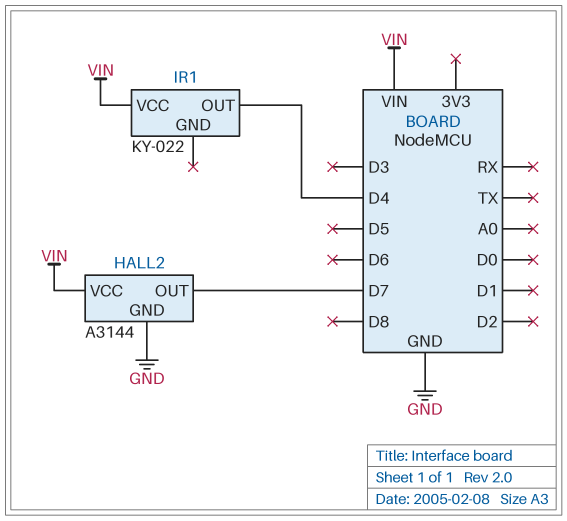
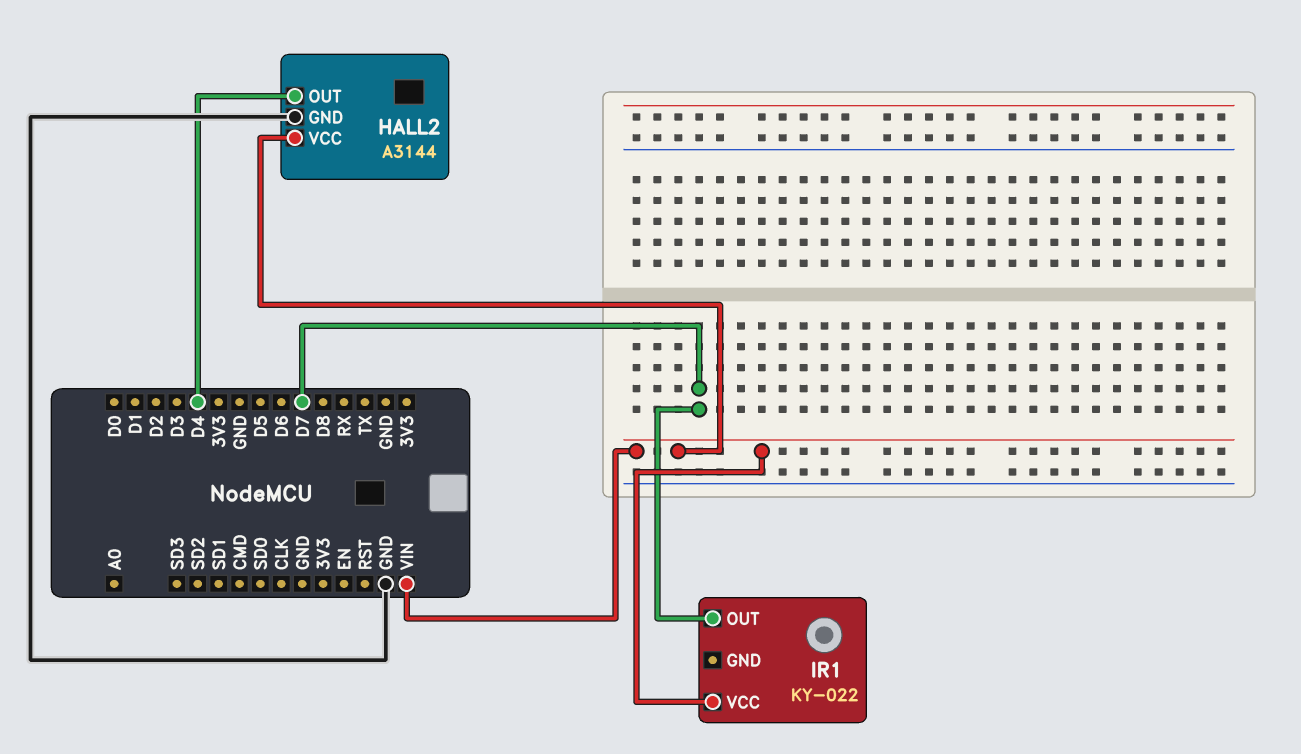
HALL2 pin OUT: D7 -> D4
IR1 pin OUT: D4 -> D7

